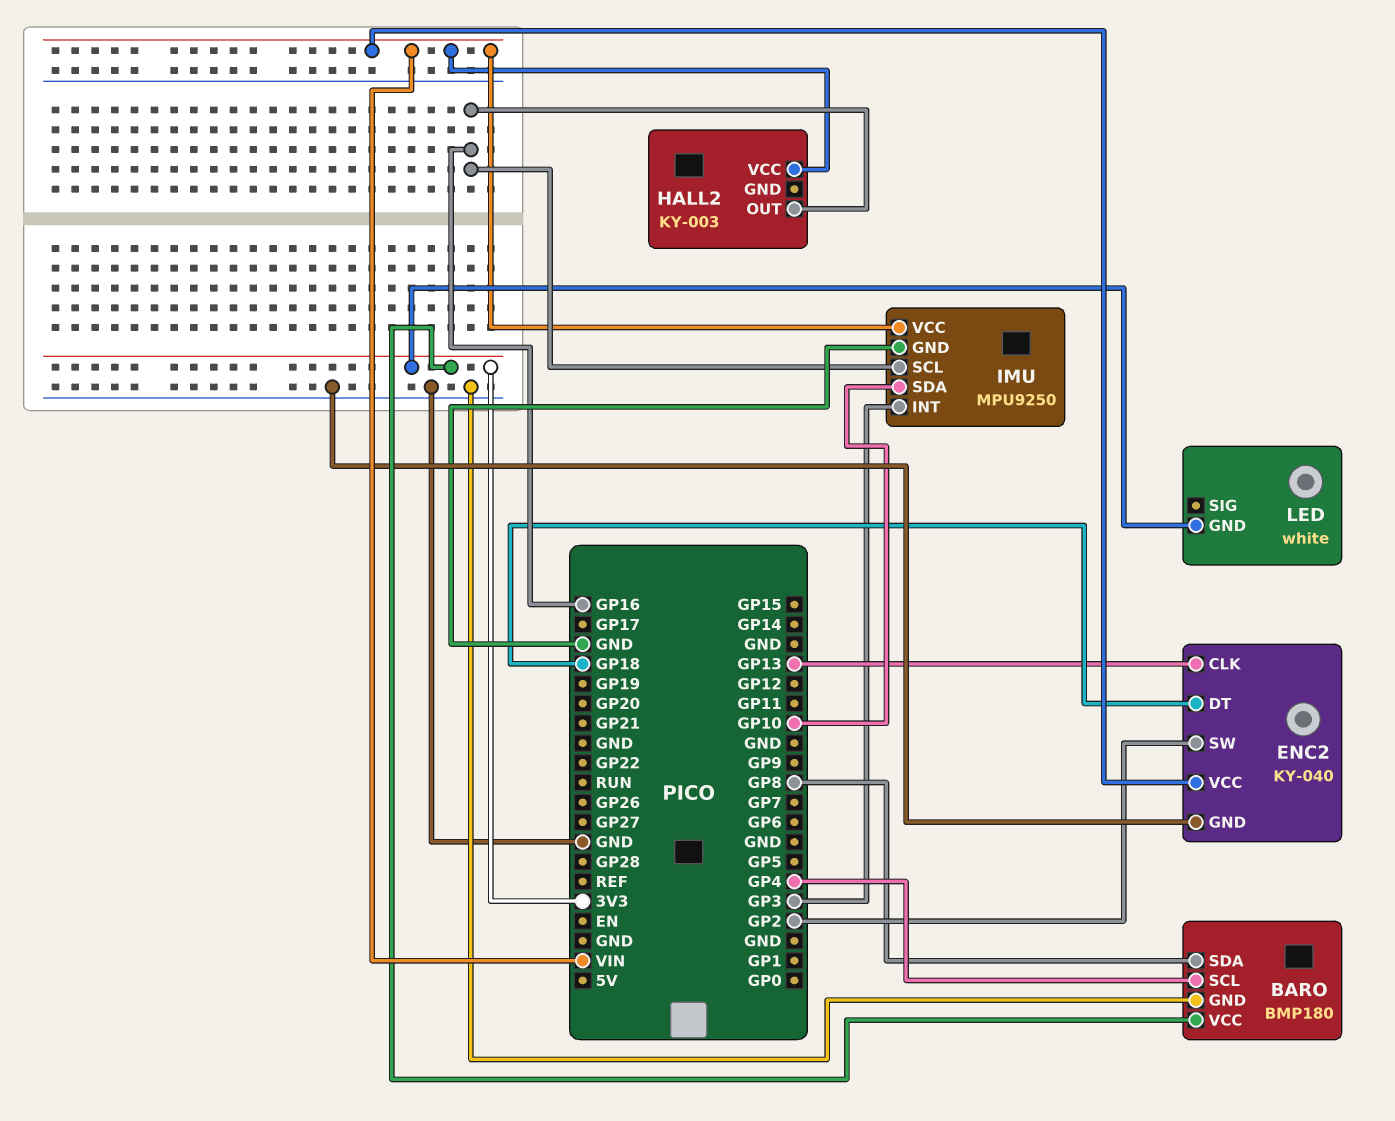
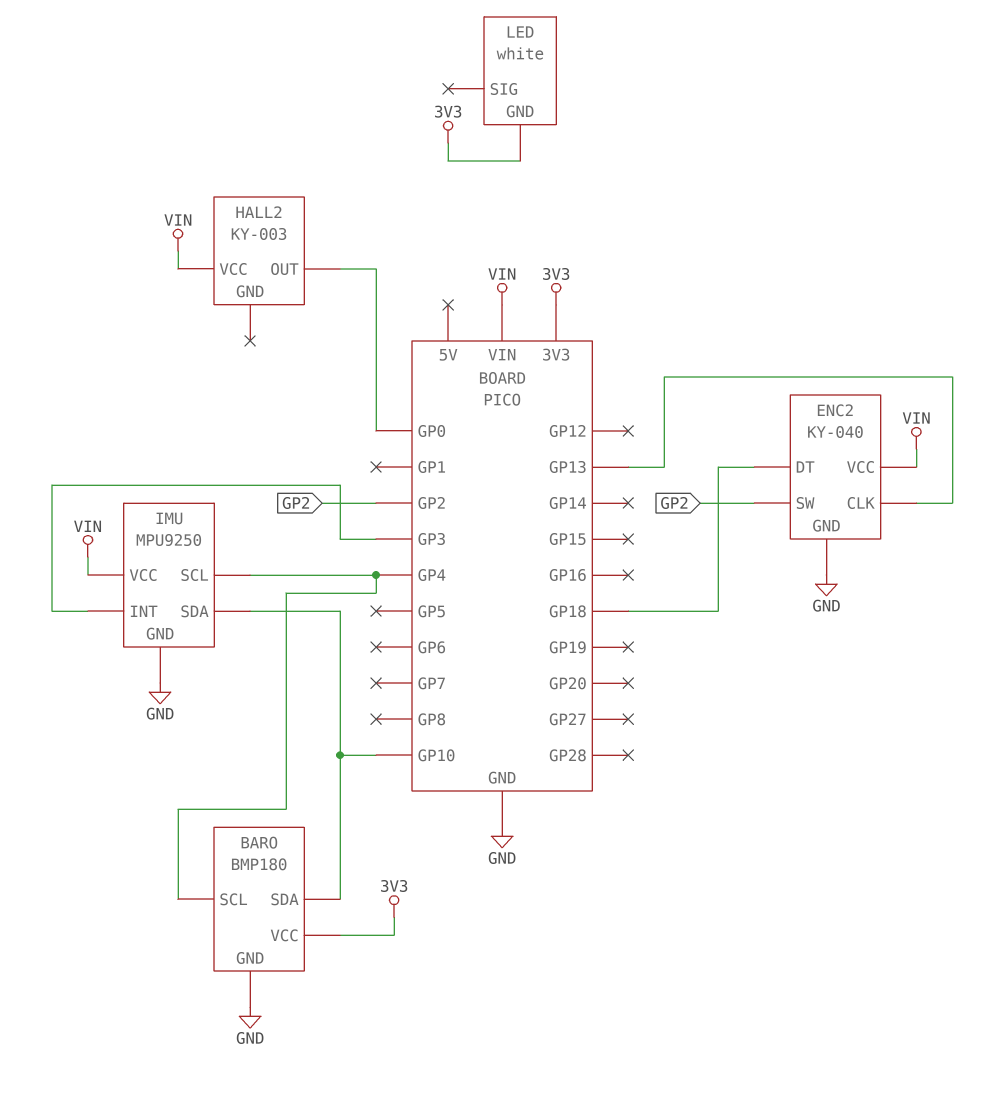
BARO pin SDA: GP8 -> GP10
HALL2 pin OUT: GP16 -> GP0
IMU pin SCL: GP16 -> GP4

